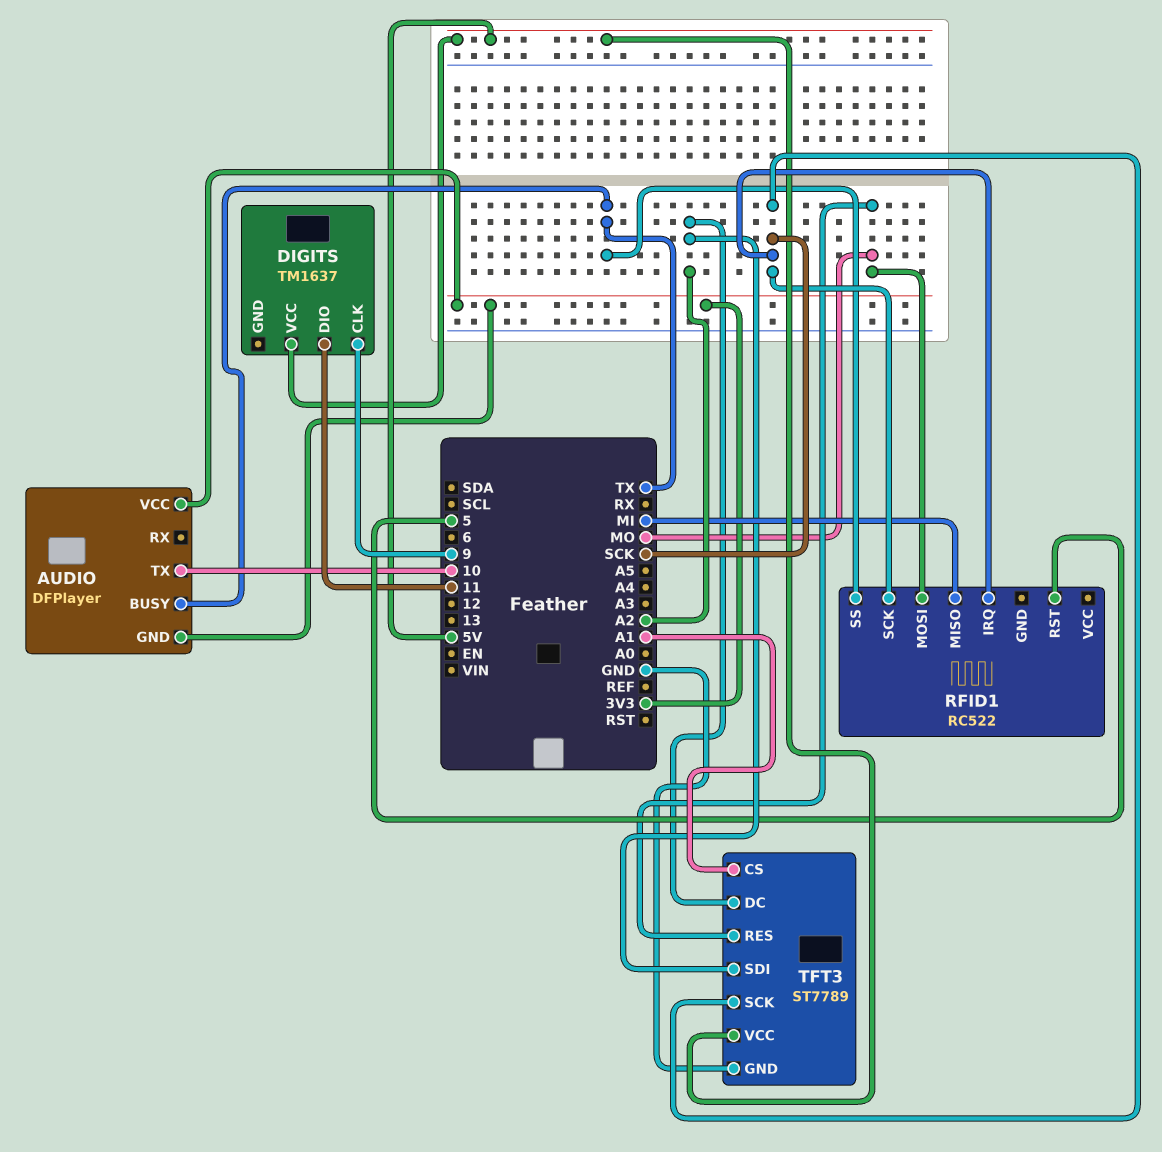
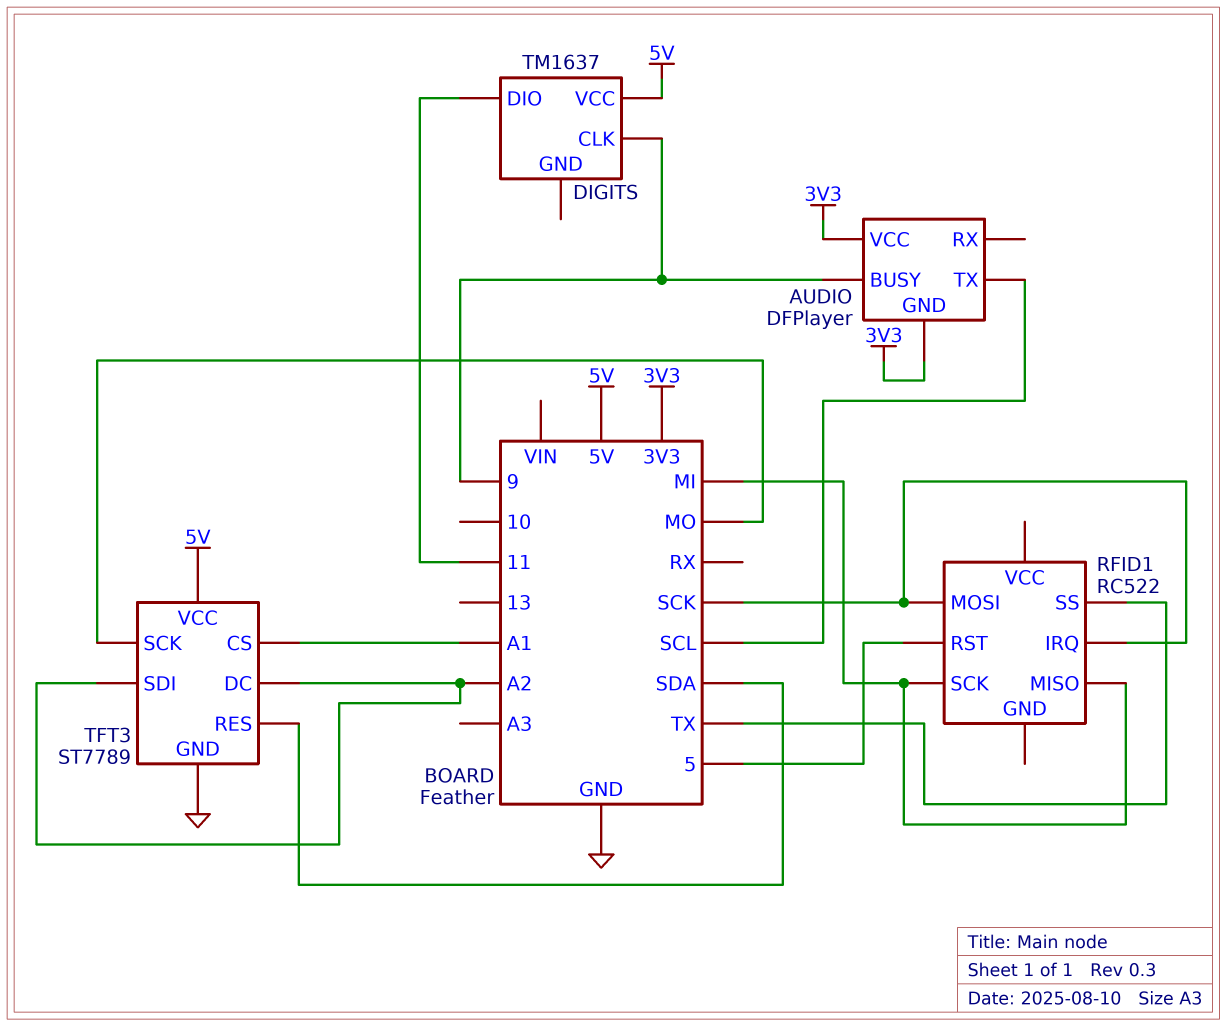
AUDIO pin BUSY: TX -> 9
AUDIO pin TX: 10 -> SCL
RFID1 pin MOSI: MO -> SCK
RFID1 pin SCK: SCK -> MI
TFT3 pin RES: MO -> SDA
TFT3 pin SCK: SCK -> MO

